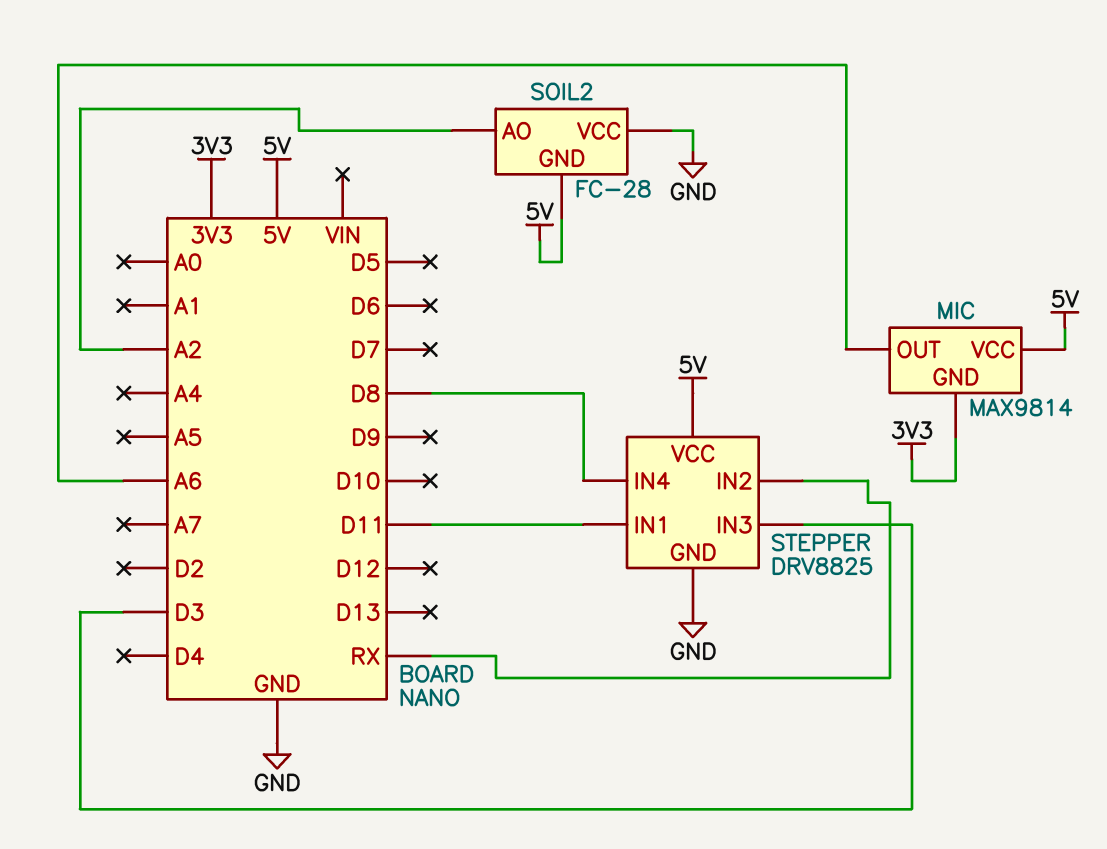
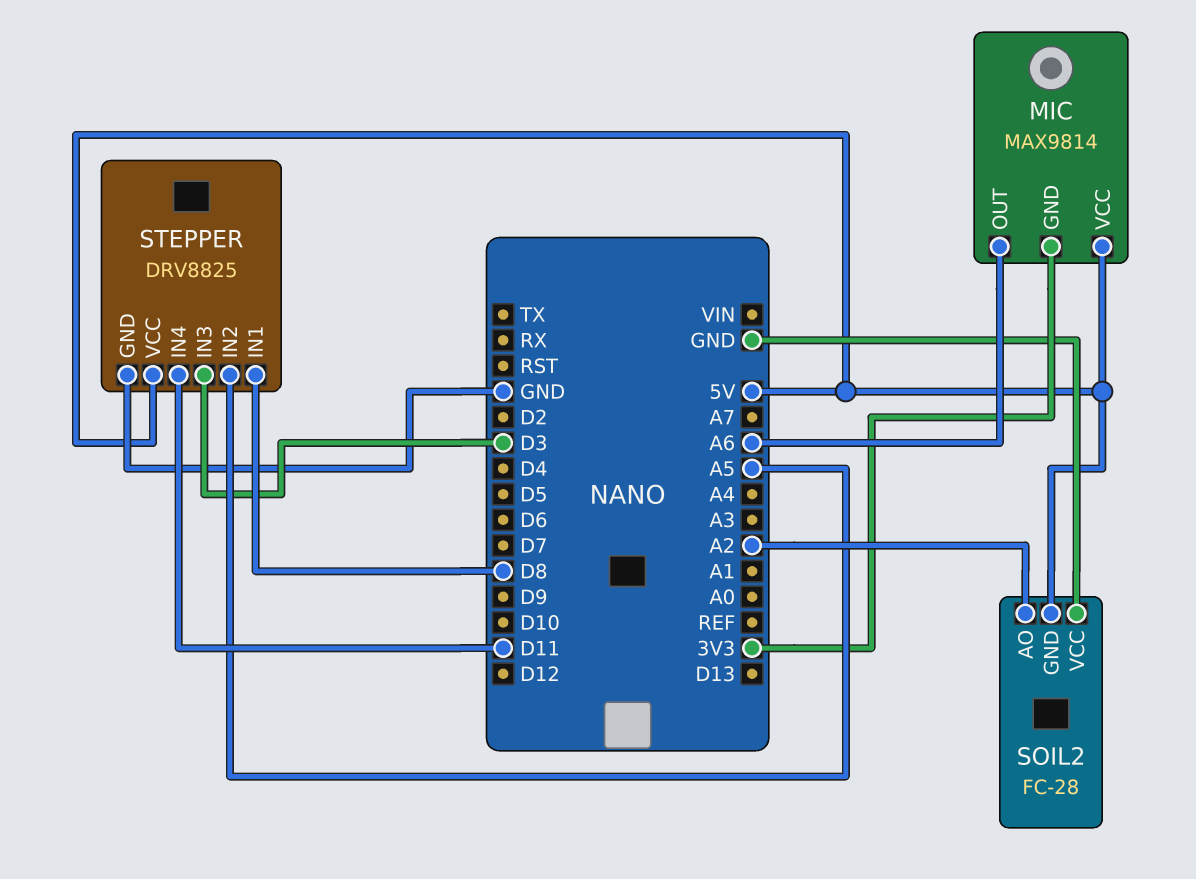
STEPPER pin IN1: D11 -> D8
STEPPER pin IN2: RX -> A5
STEPPER pin IN4: D8 -> D11

